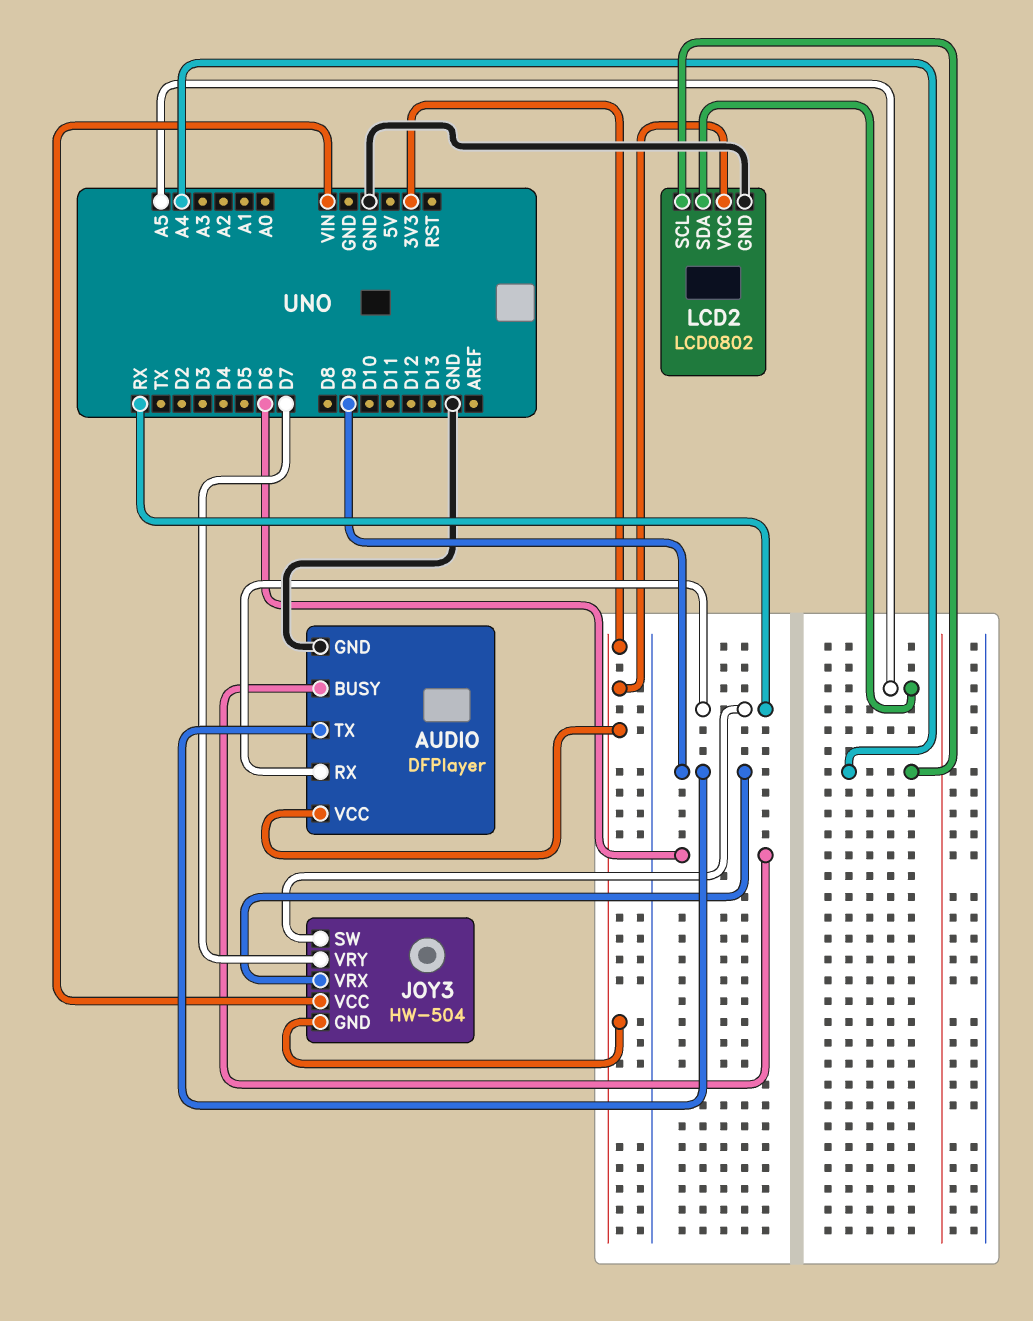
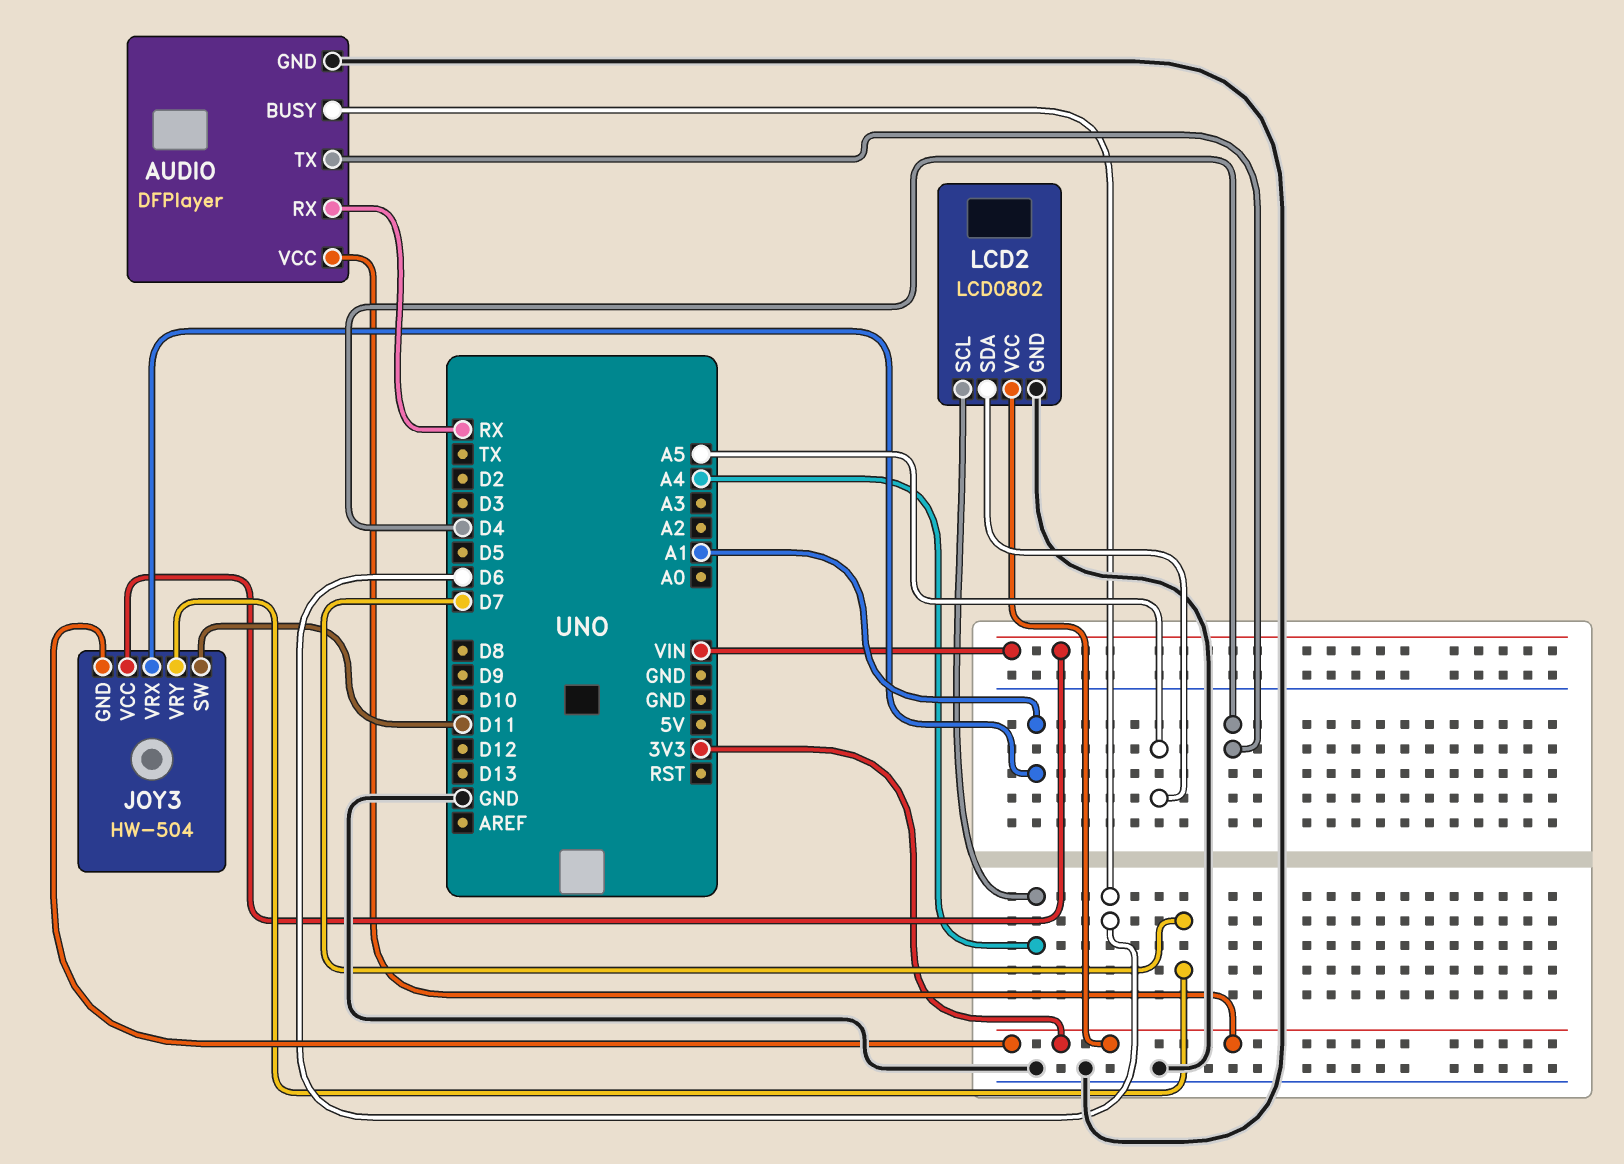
AUDIO pin TX: D9 -> D4
JOY3 pin SW: RX -> D11
JOY3 pin VRX: D9 -> A1

